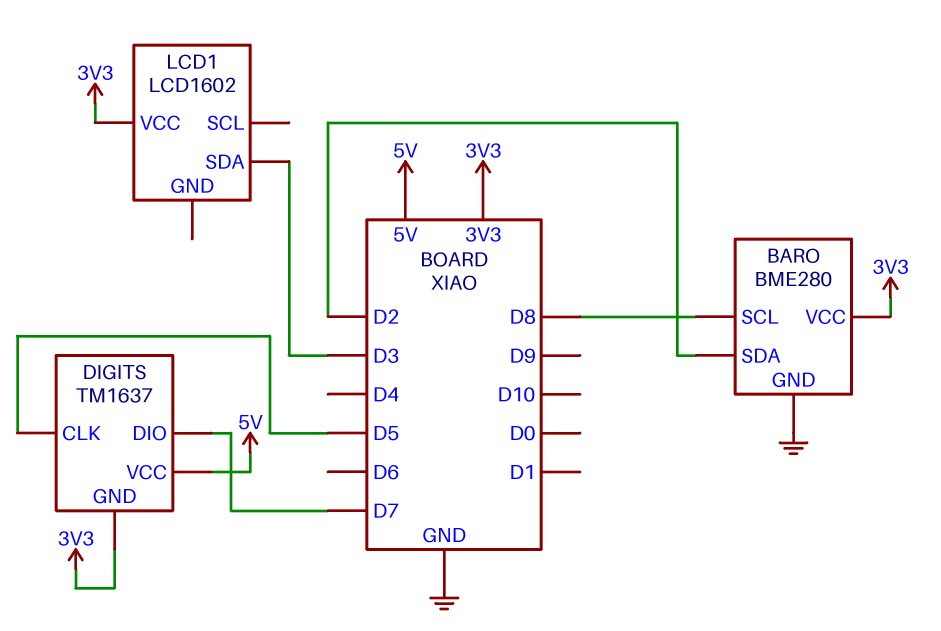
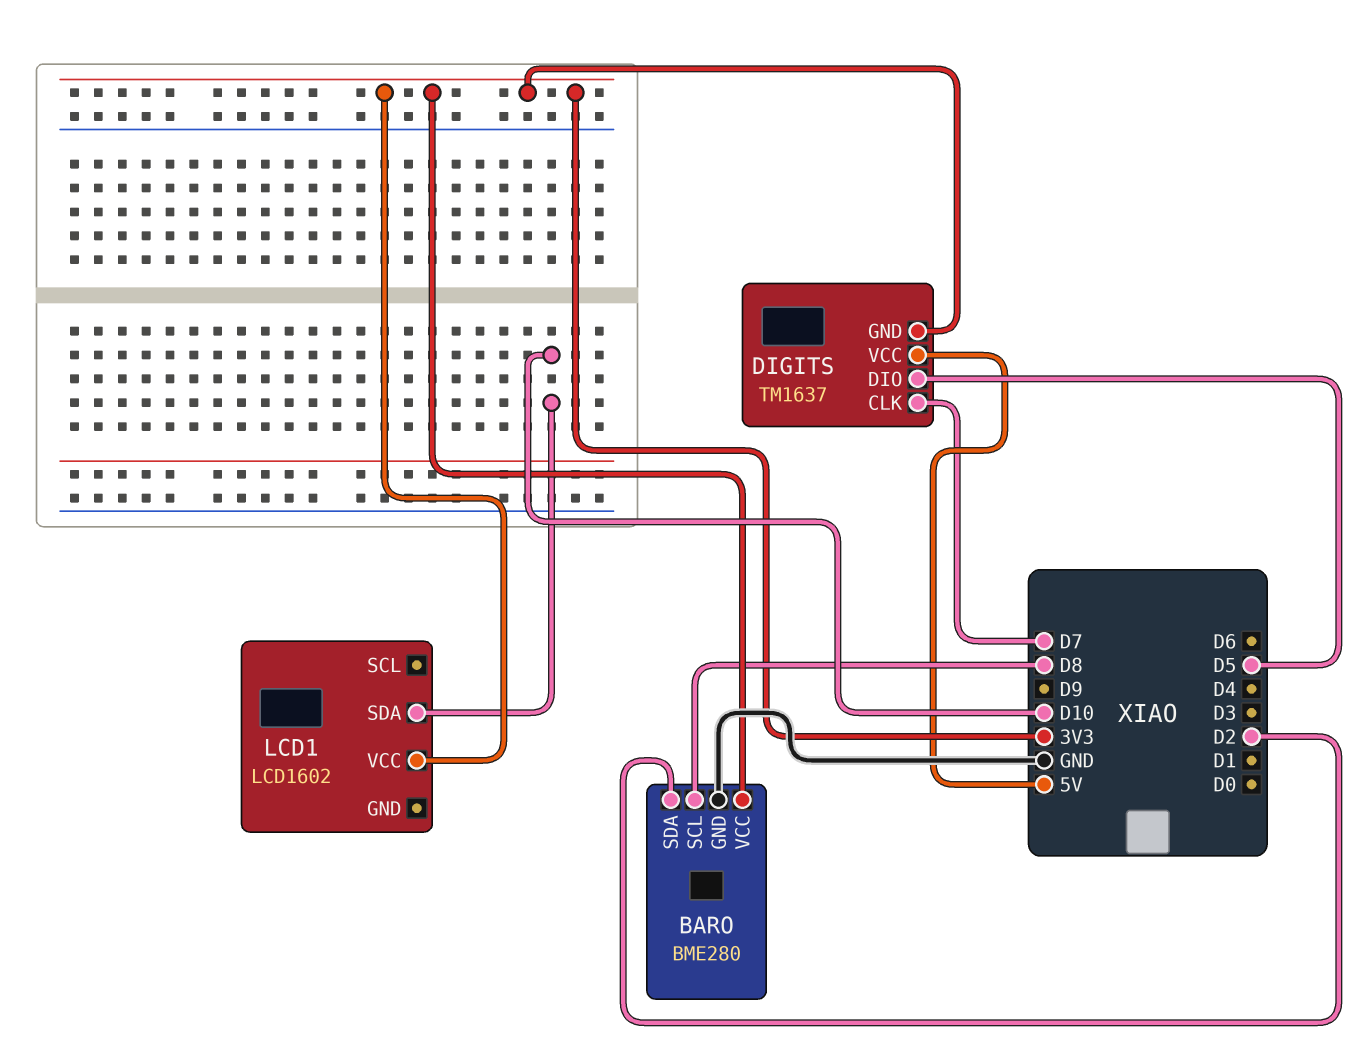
DIGITS pin CLK: D5 -> D7
DIGITS pin DIO: D7 -> D5
LCD1 pin SDA: D3 -> D10

